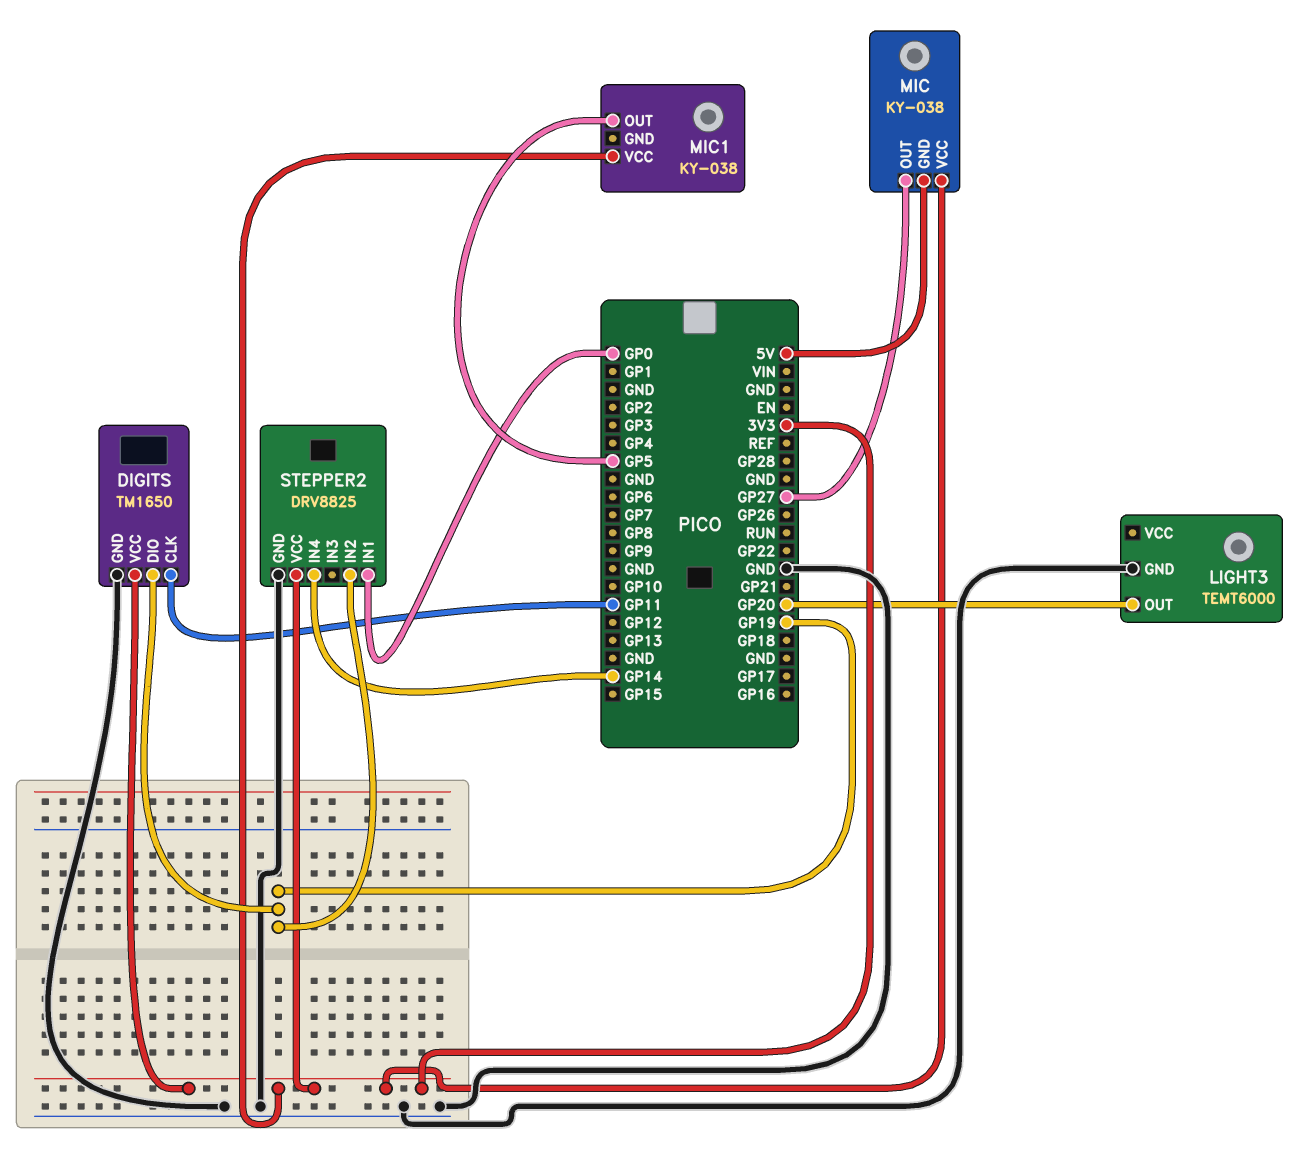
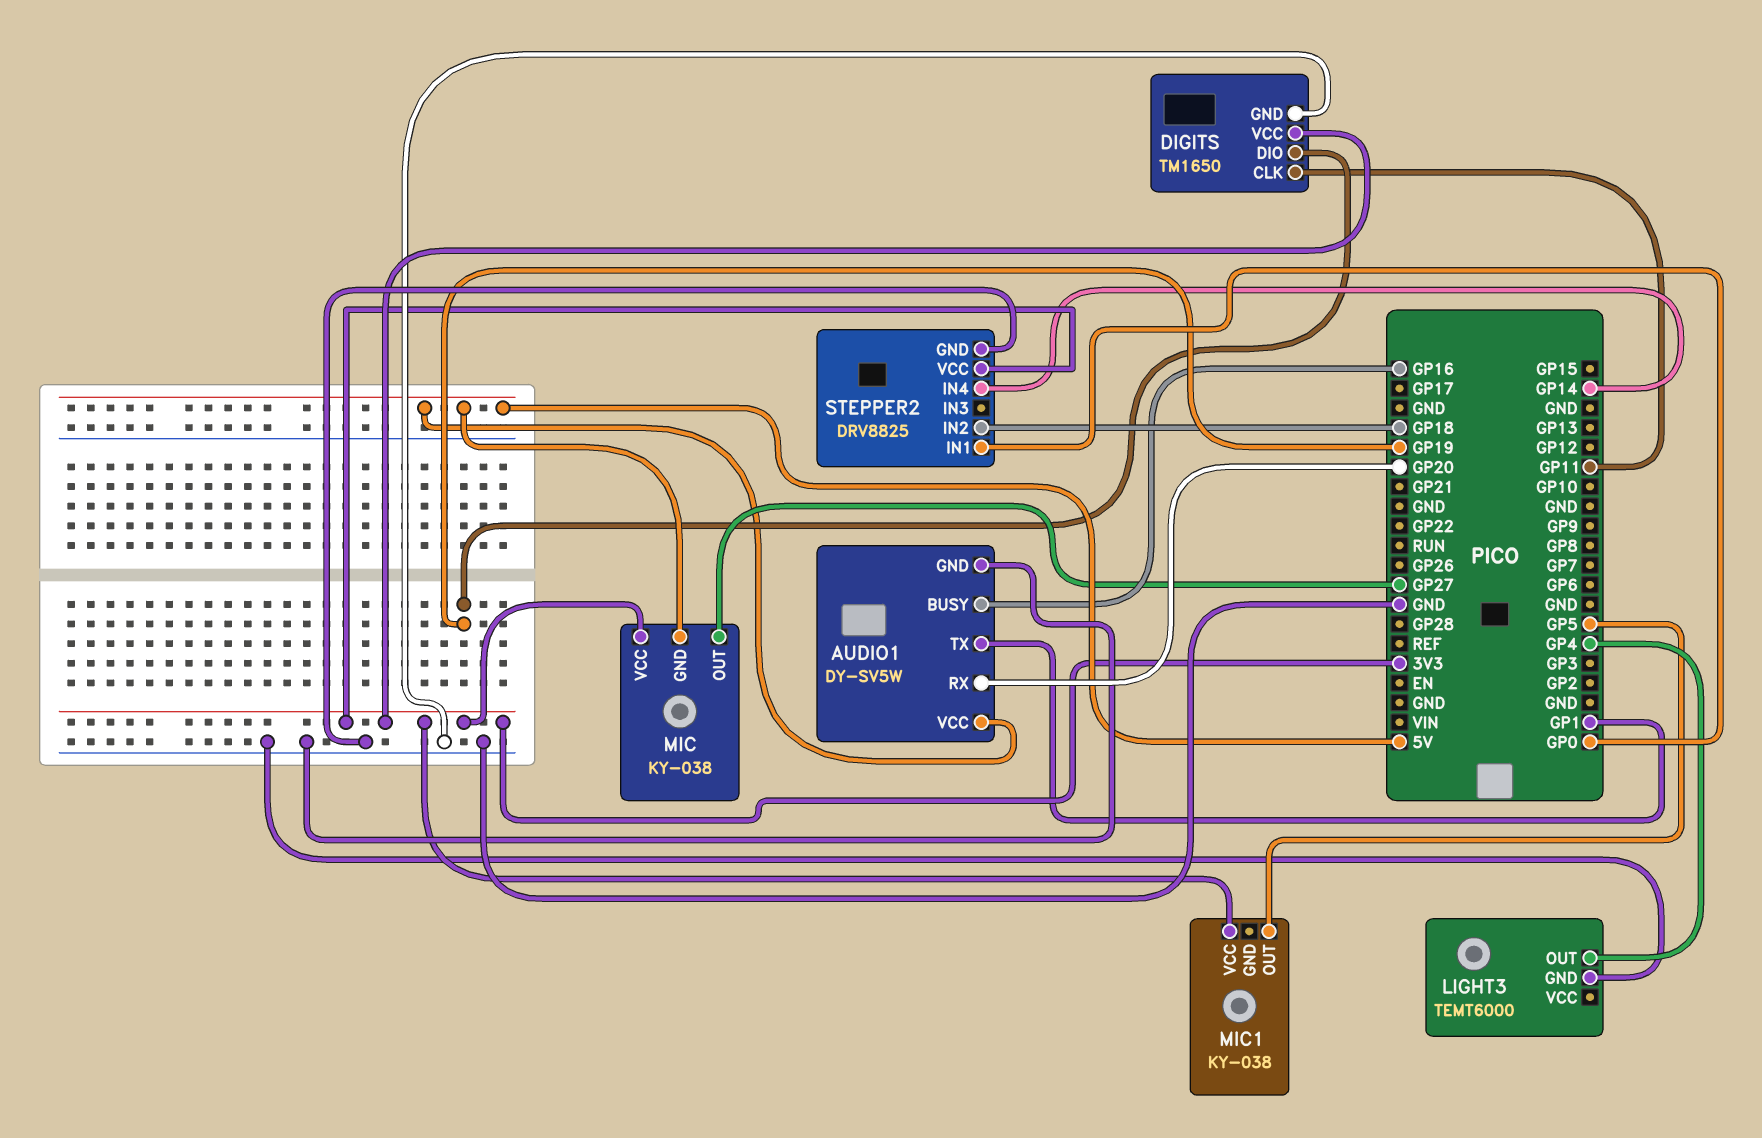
AUDIO1: none -> DY-SV5W
AUDIO1 pin BUSY: none -> GP16
AUDIO1 pin GND: none -> GND
AUDIO1 pin RX: none -> GP20
AUDIO1 pin TX: none -> GP1
AUDIO1 pin VCC: none -> 5V
LIGHT3 pin OUT: GP20 -> GP4
STEPPER2 pin IN2: GP19 -> GP18

